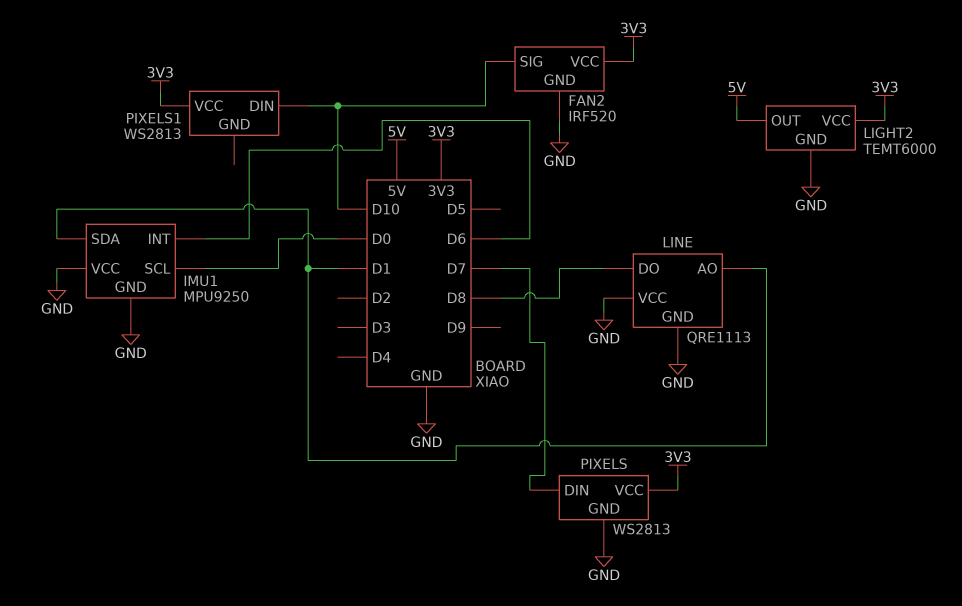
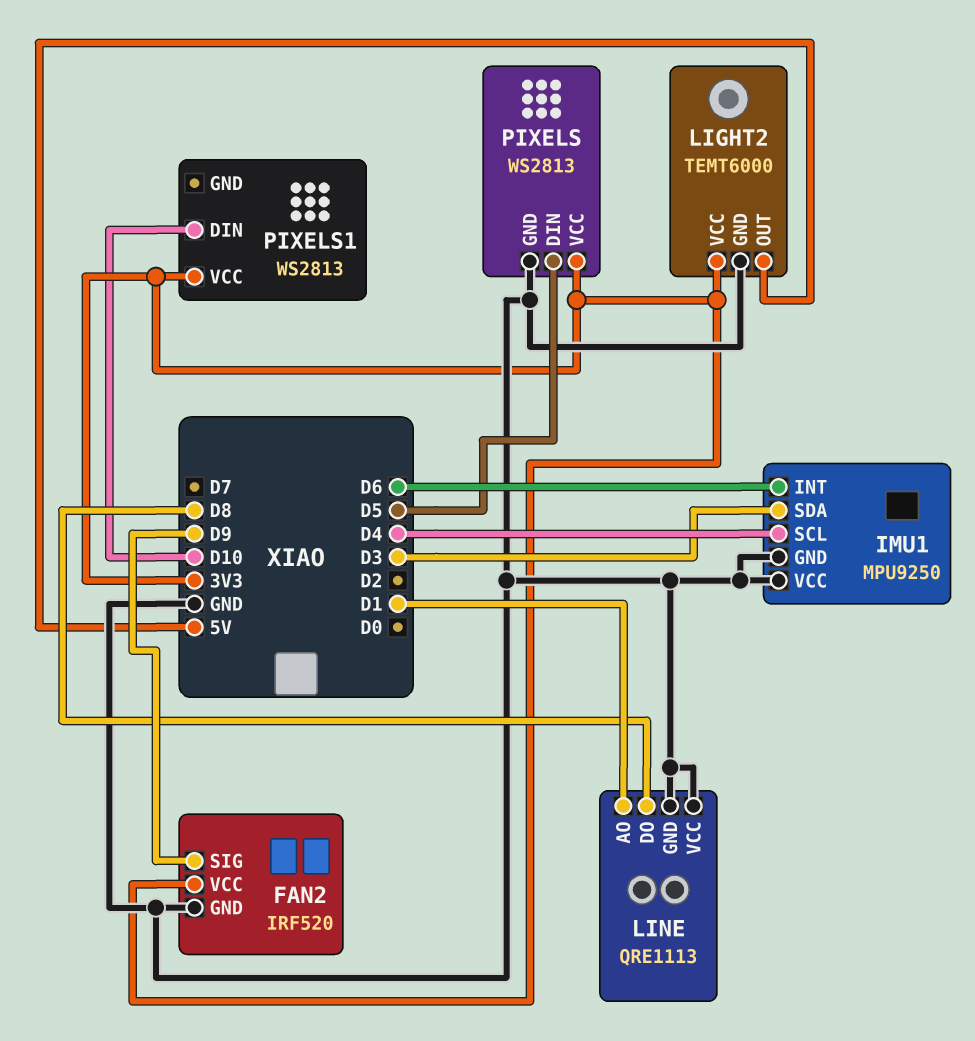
FAN2 pin SIG: D10 -> D9
IMU1 pin SCL: D0 -> D4
IMU1 pin SDA: D1 -> D3
PIXELS pin DIN: D7 -> D5

